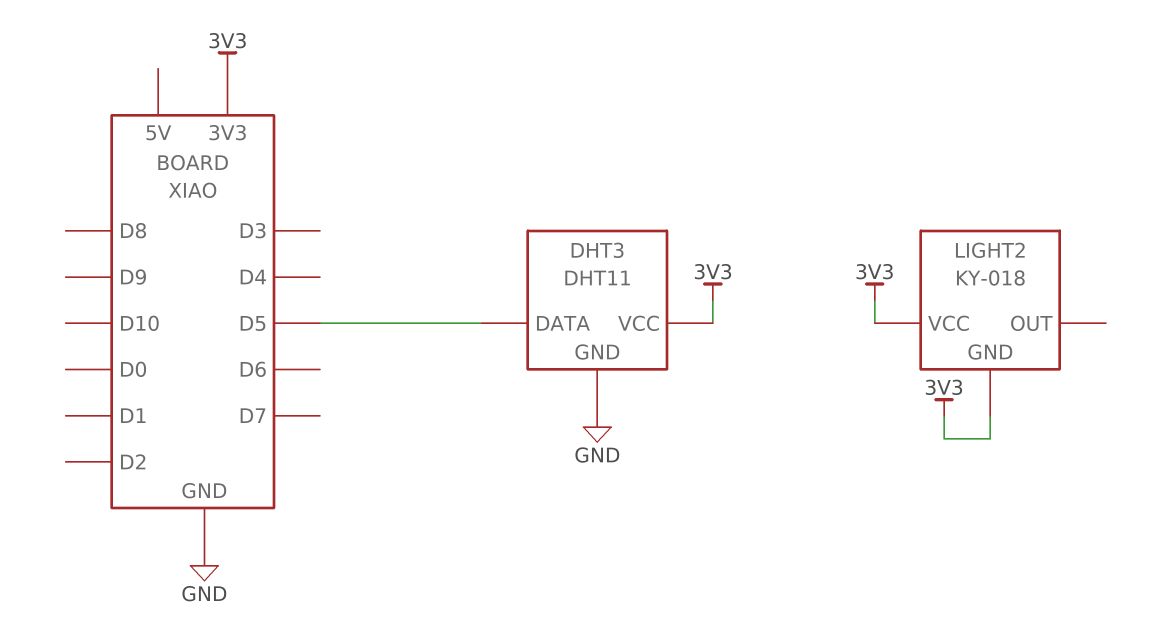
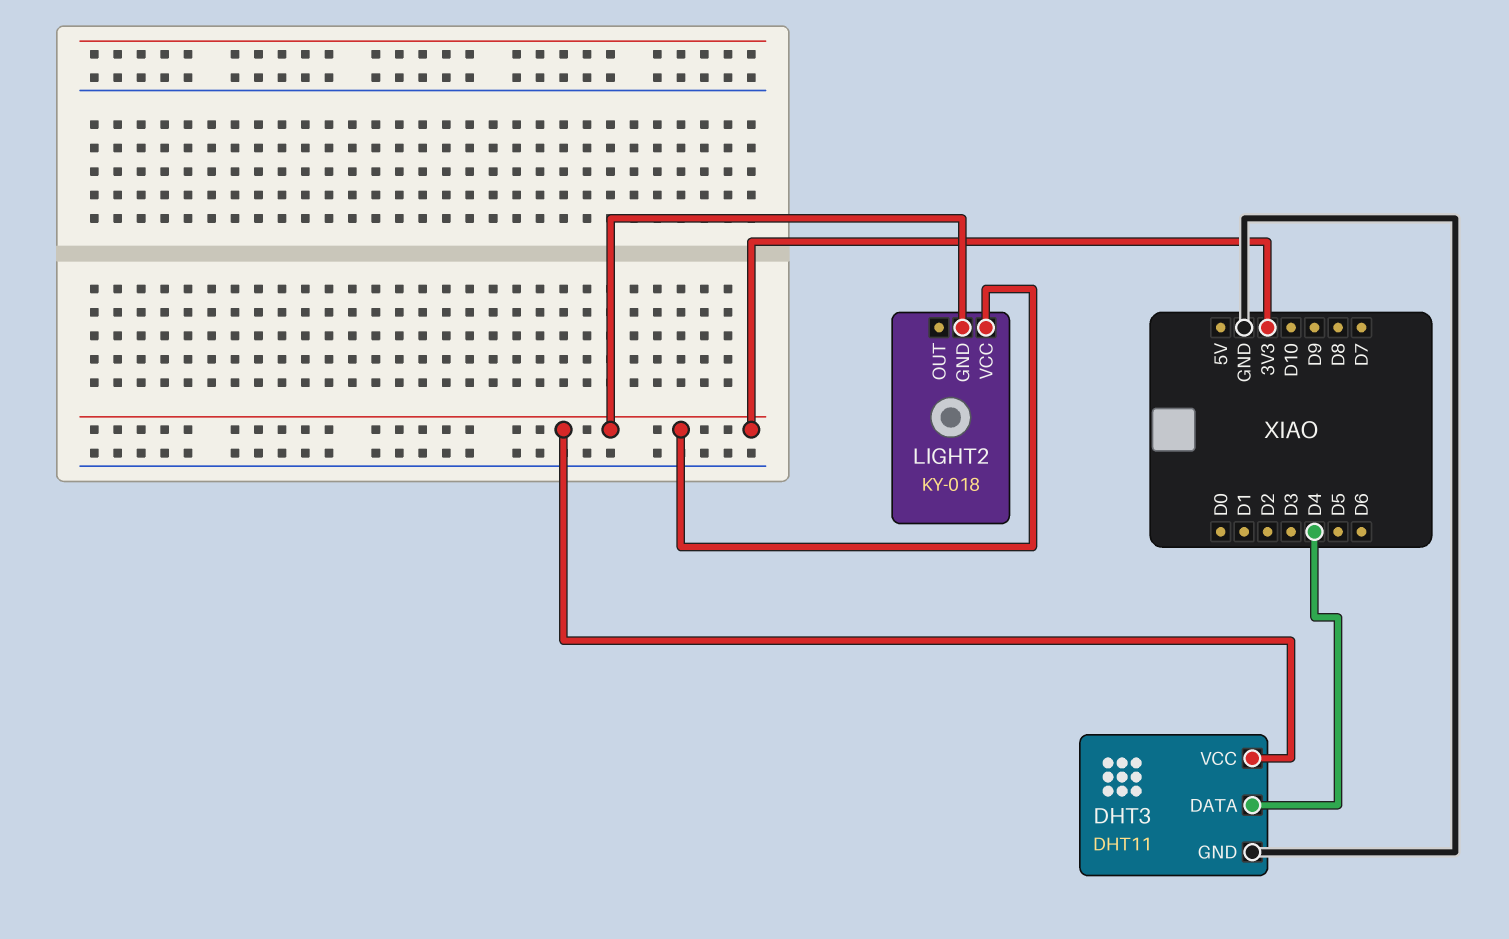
DHT3 pin DATA: D5 -> D4

